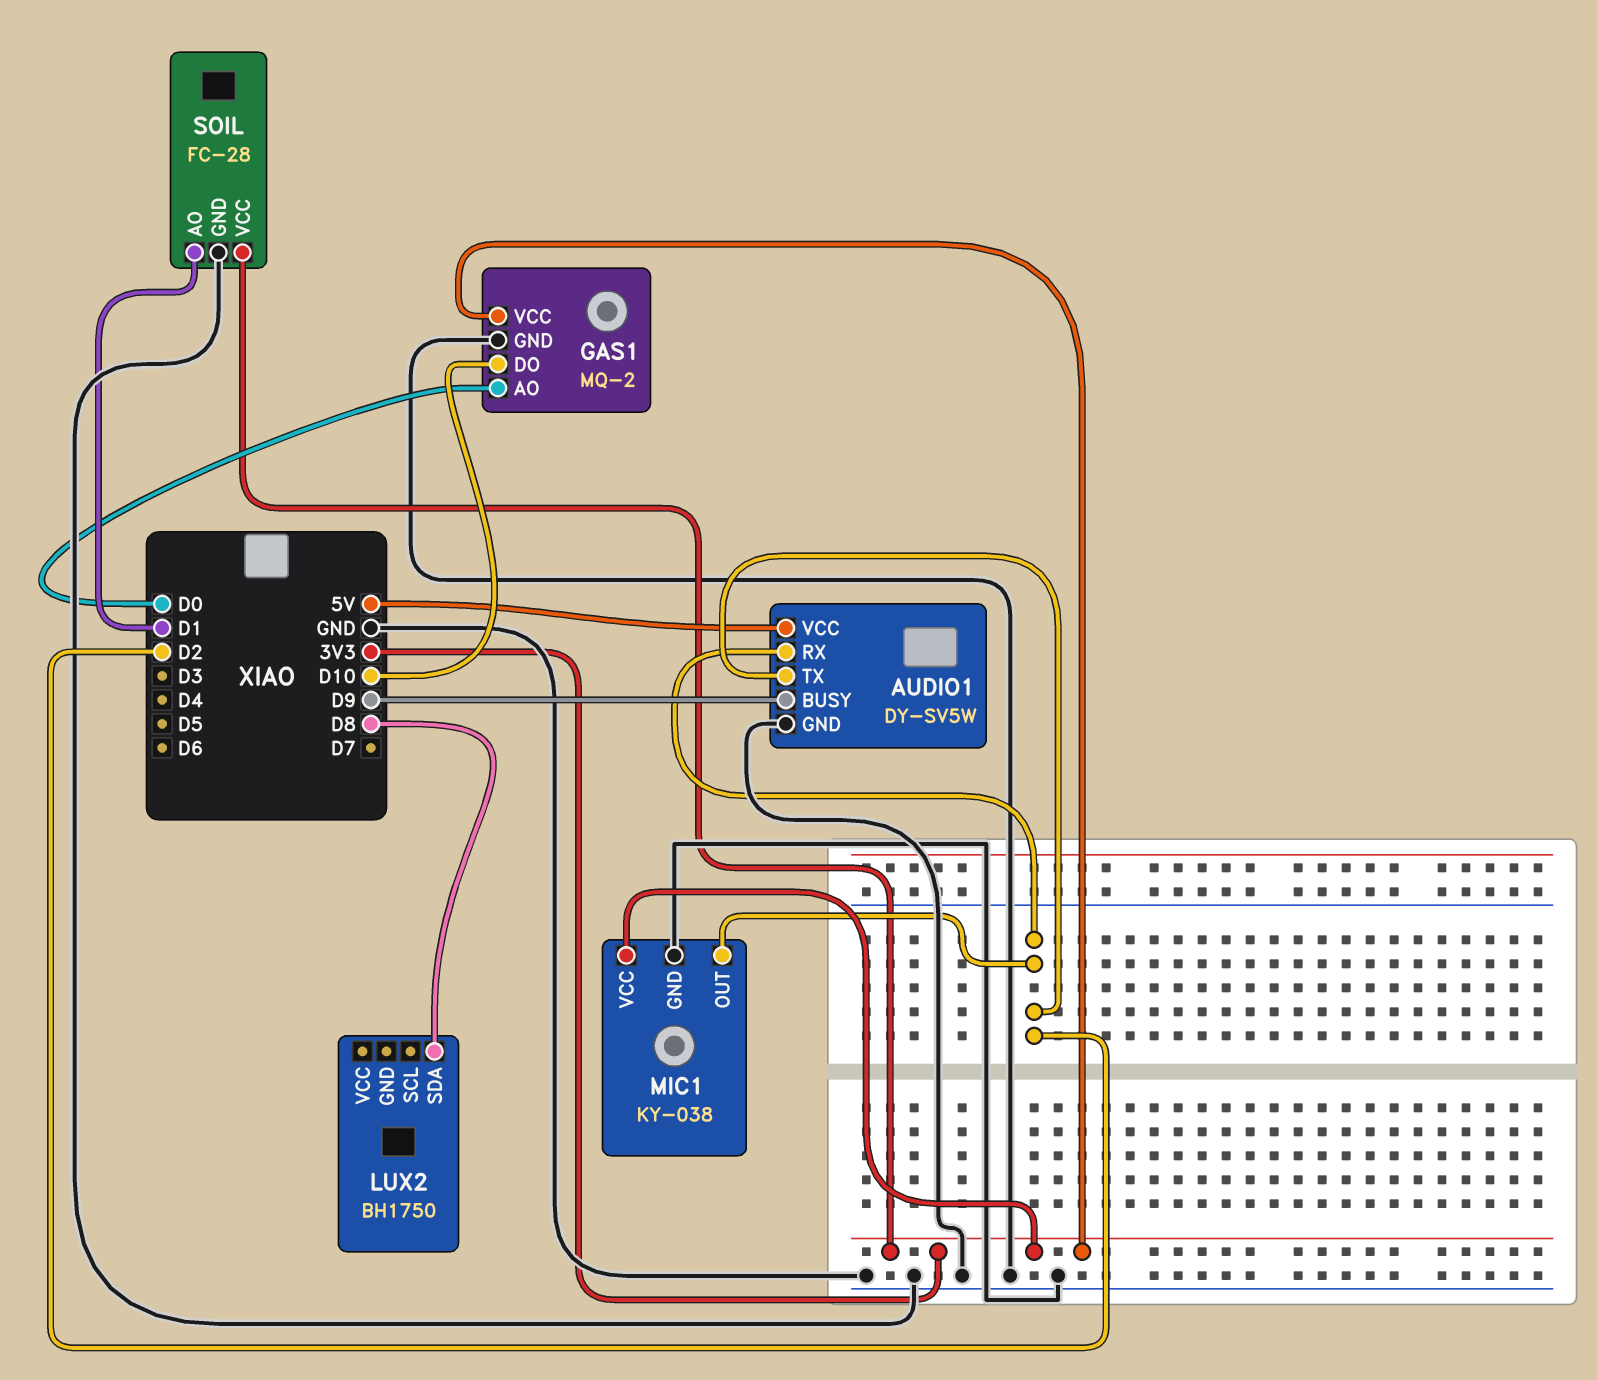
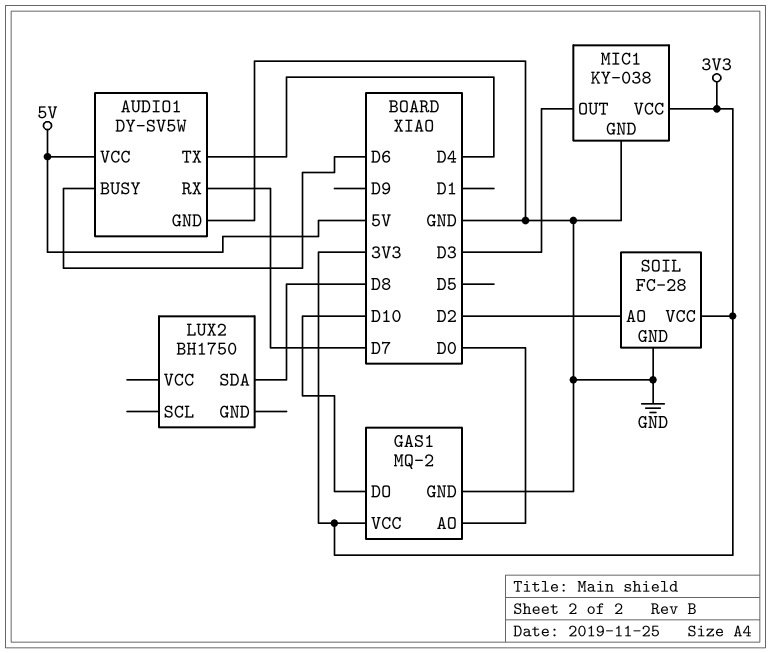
AUDIO1 pin BUSY: D9 -> D6
AUDIO1 pin RX: D2 -> D7
AUDIO1 pin TX: D2 -> D4
MIC1 pin OUT: D2 -> D3
SOIL pin AO: D1 -> D2

